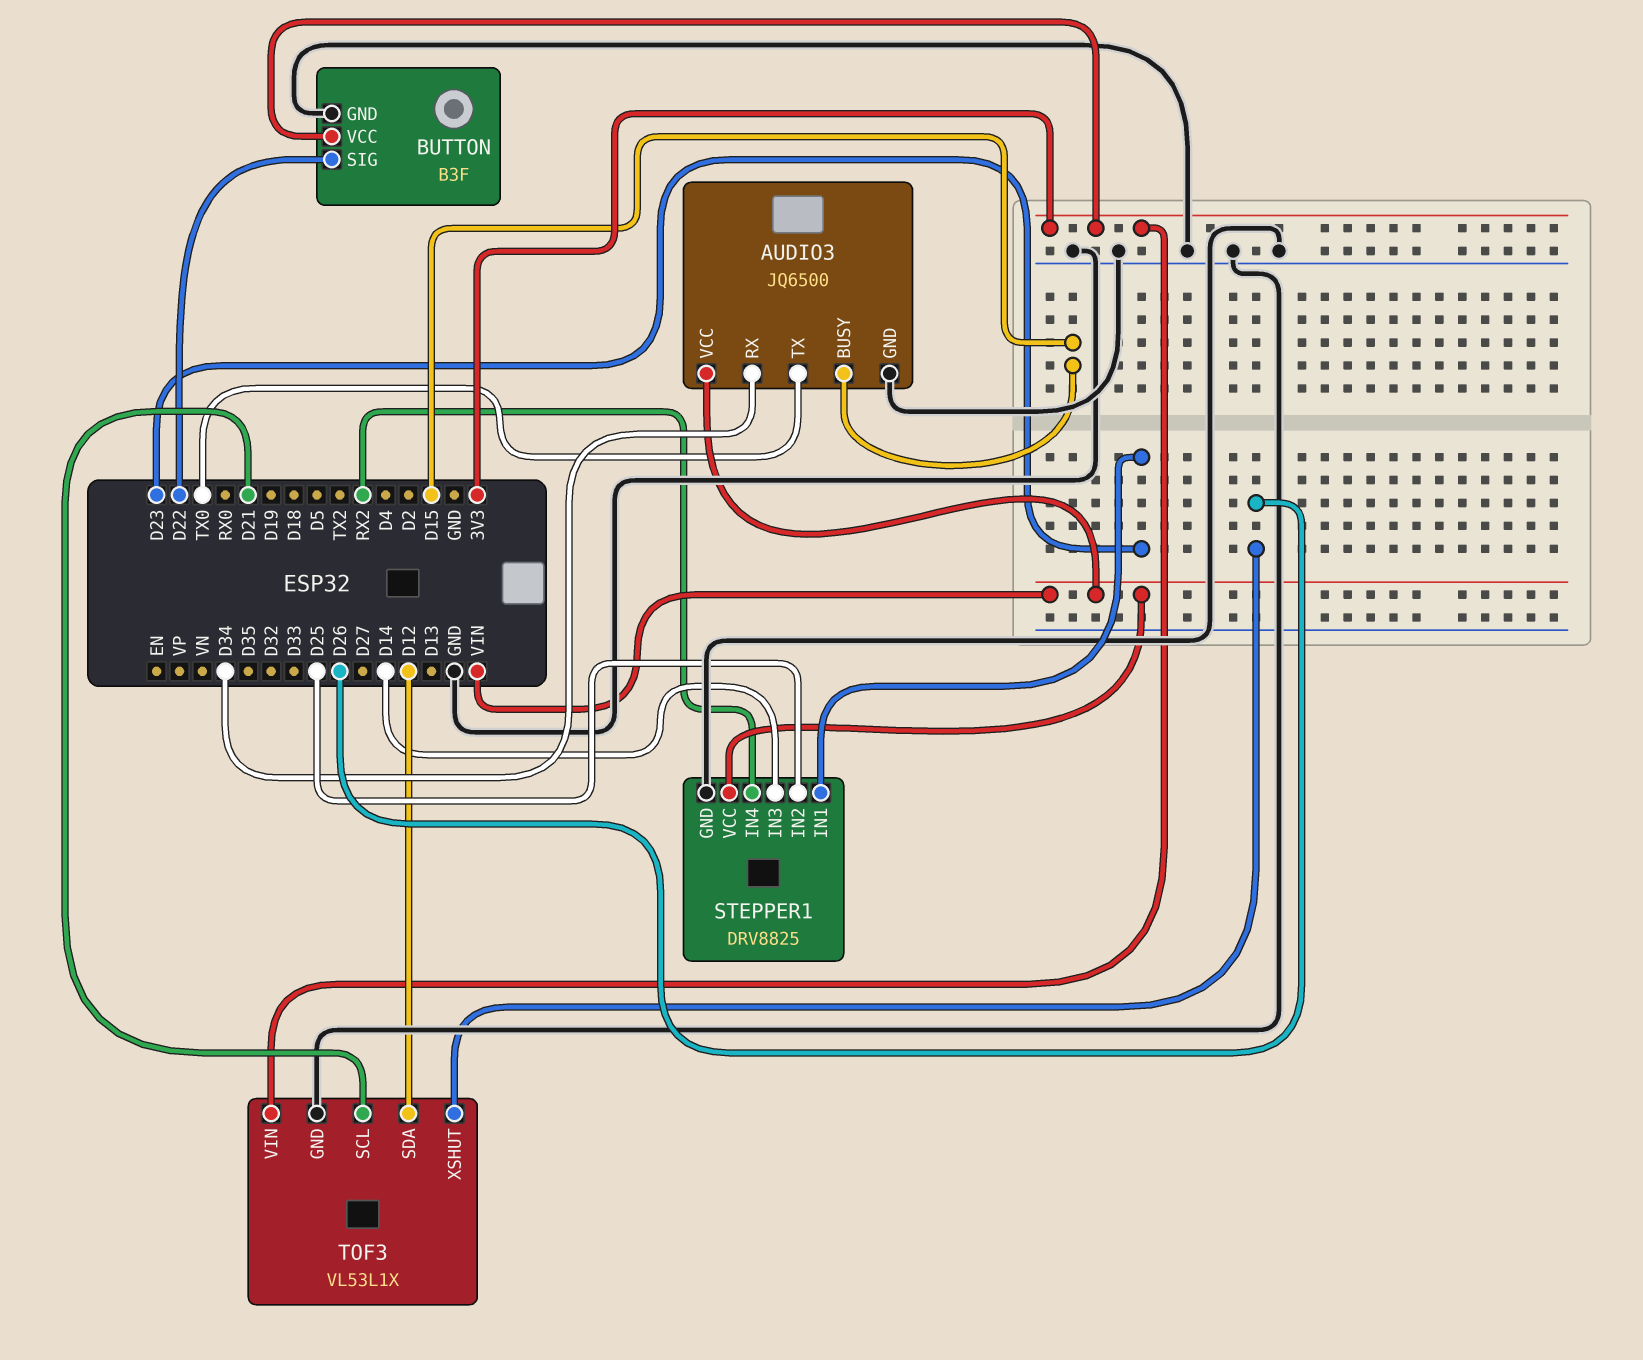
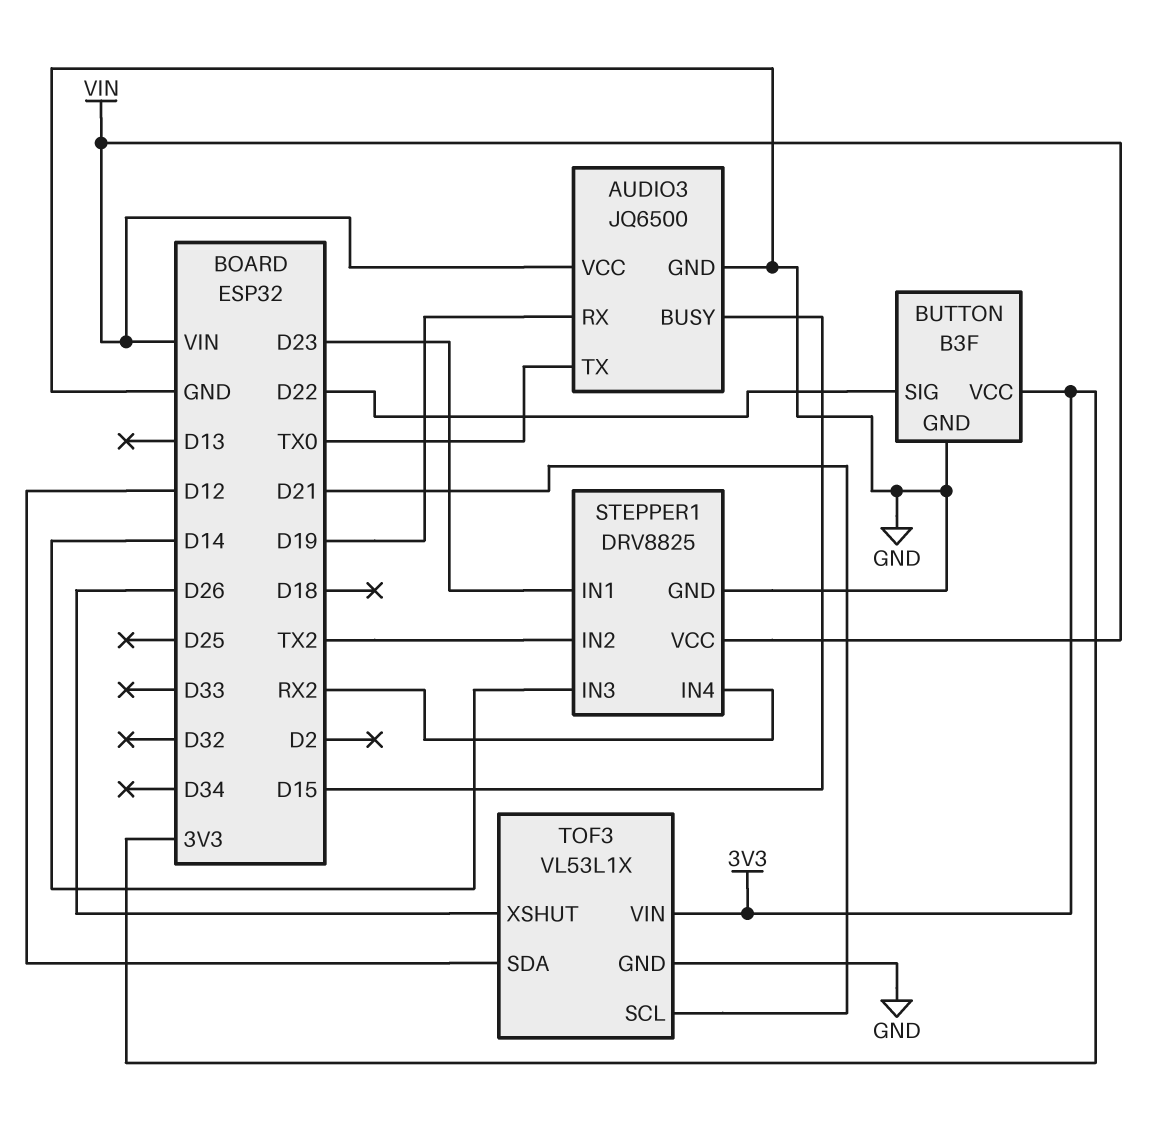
AUDIO3 pin RX: D34 -> D19
STEPPER1 pin IN2: D25 -> TX2

